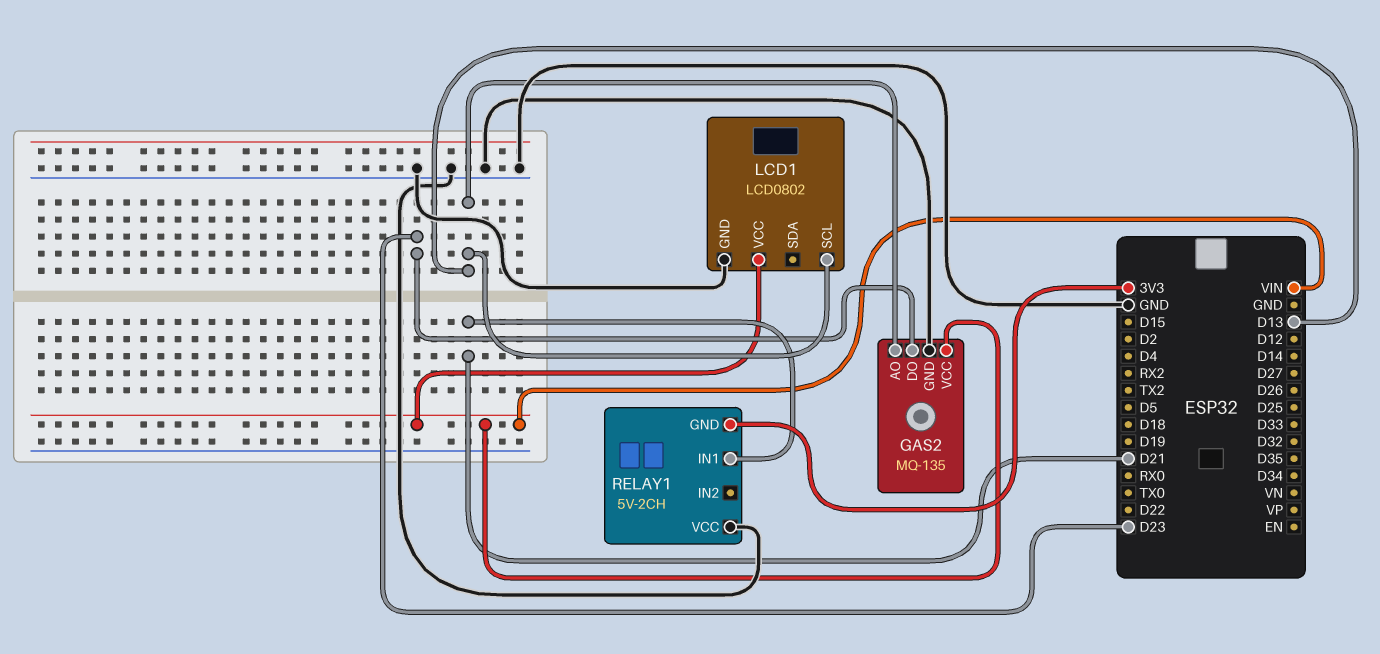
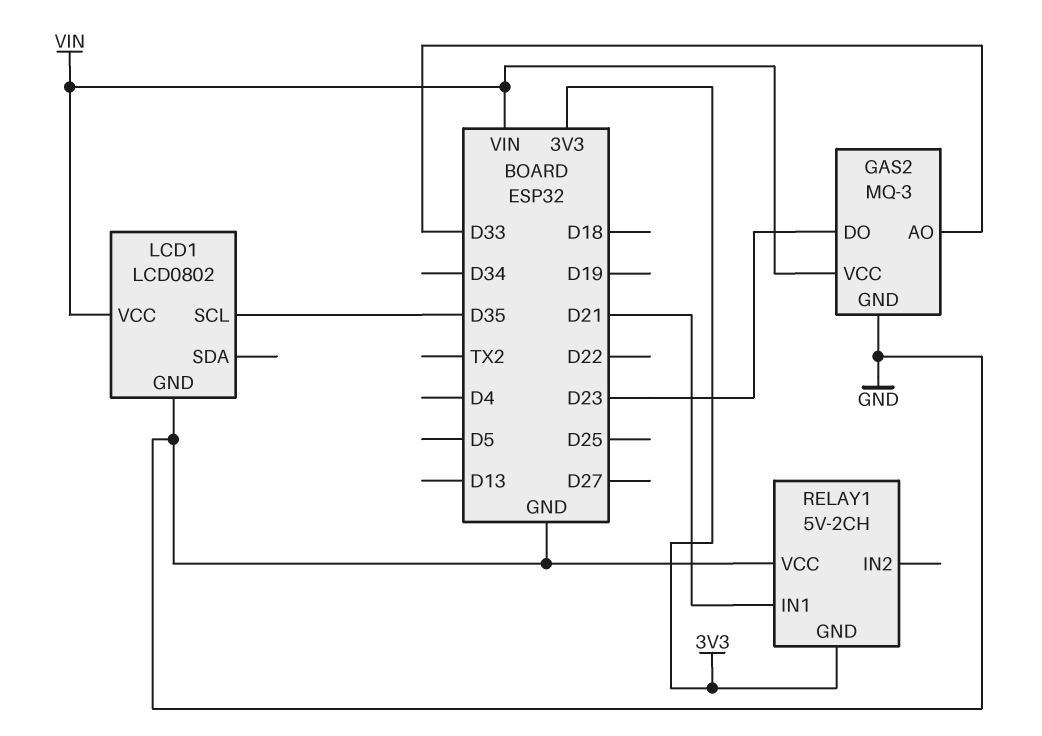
GAS2: MQ-135 -> MQ-3
GAS2 pin AO: D13 -> D33
LCD1 pin SCL: D13 -> D35

